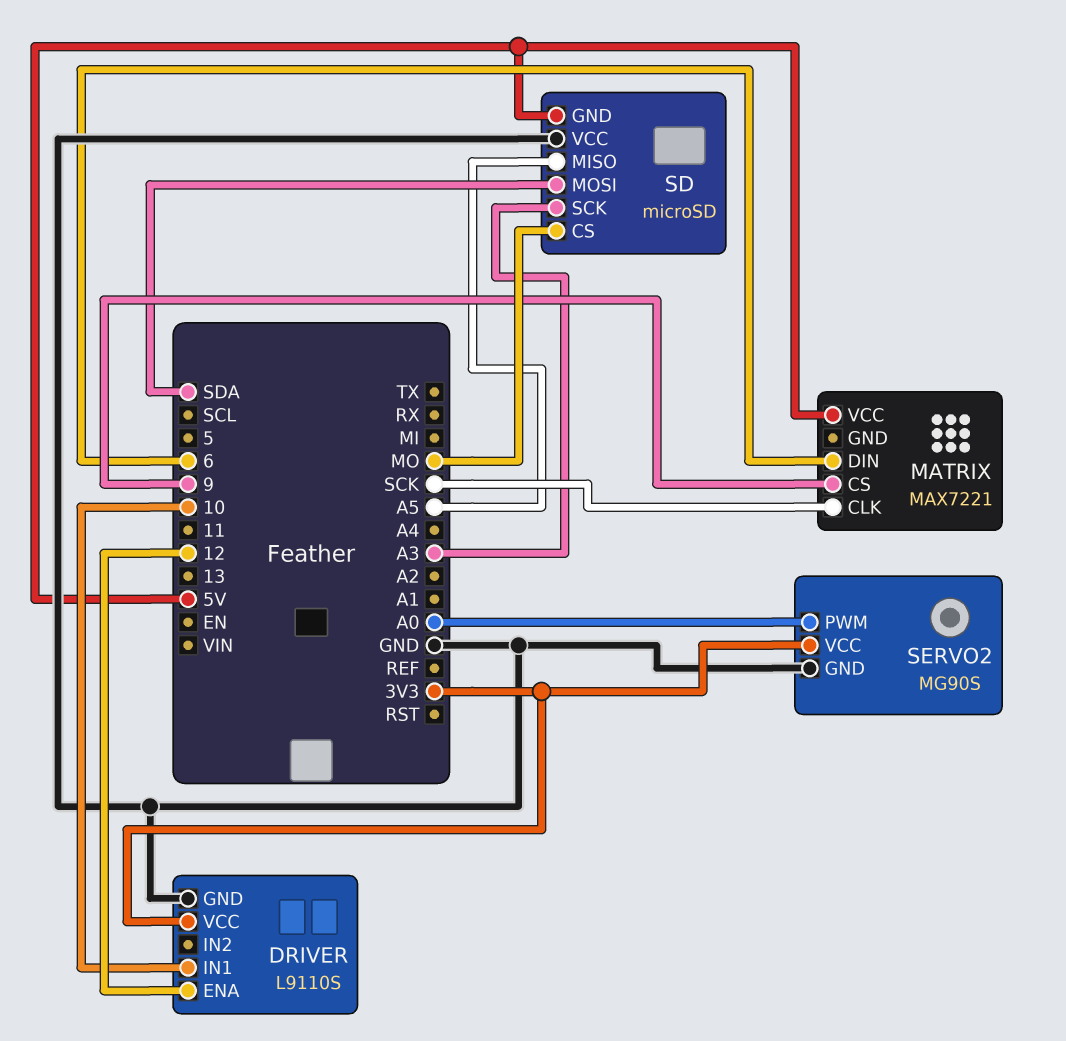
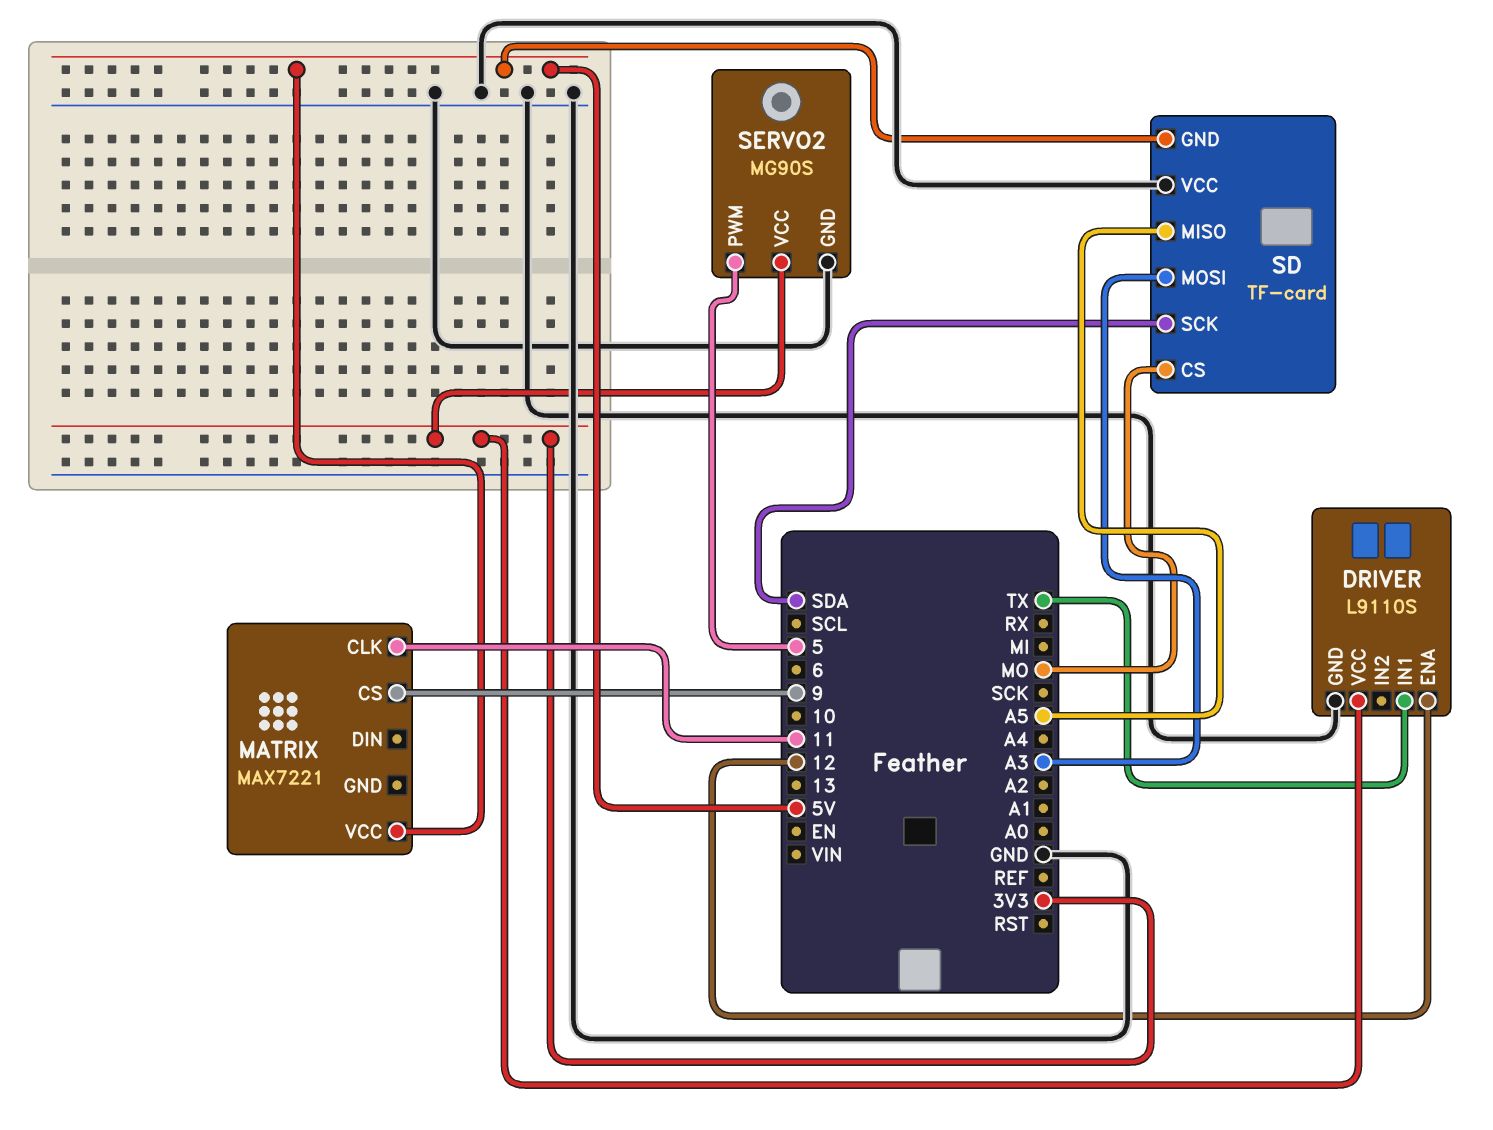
DRIVER pin IN1: 10 -> TX
MATRIX pin CLK: SCK -> 11
MATRIX pin DIN: 6 -> none
SD: microSD -> TF-card
SD pin MOSI: SDA -> A3
SD pin SCK: A3 -> SDA
SERVO2 pin PWM: A0 -> 5

